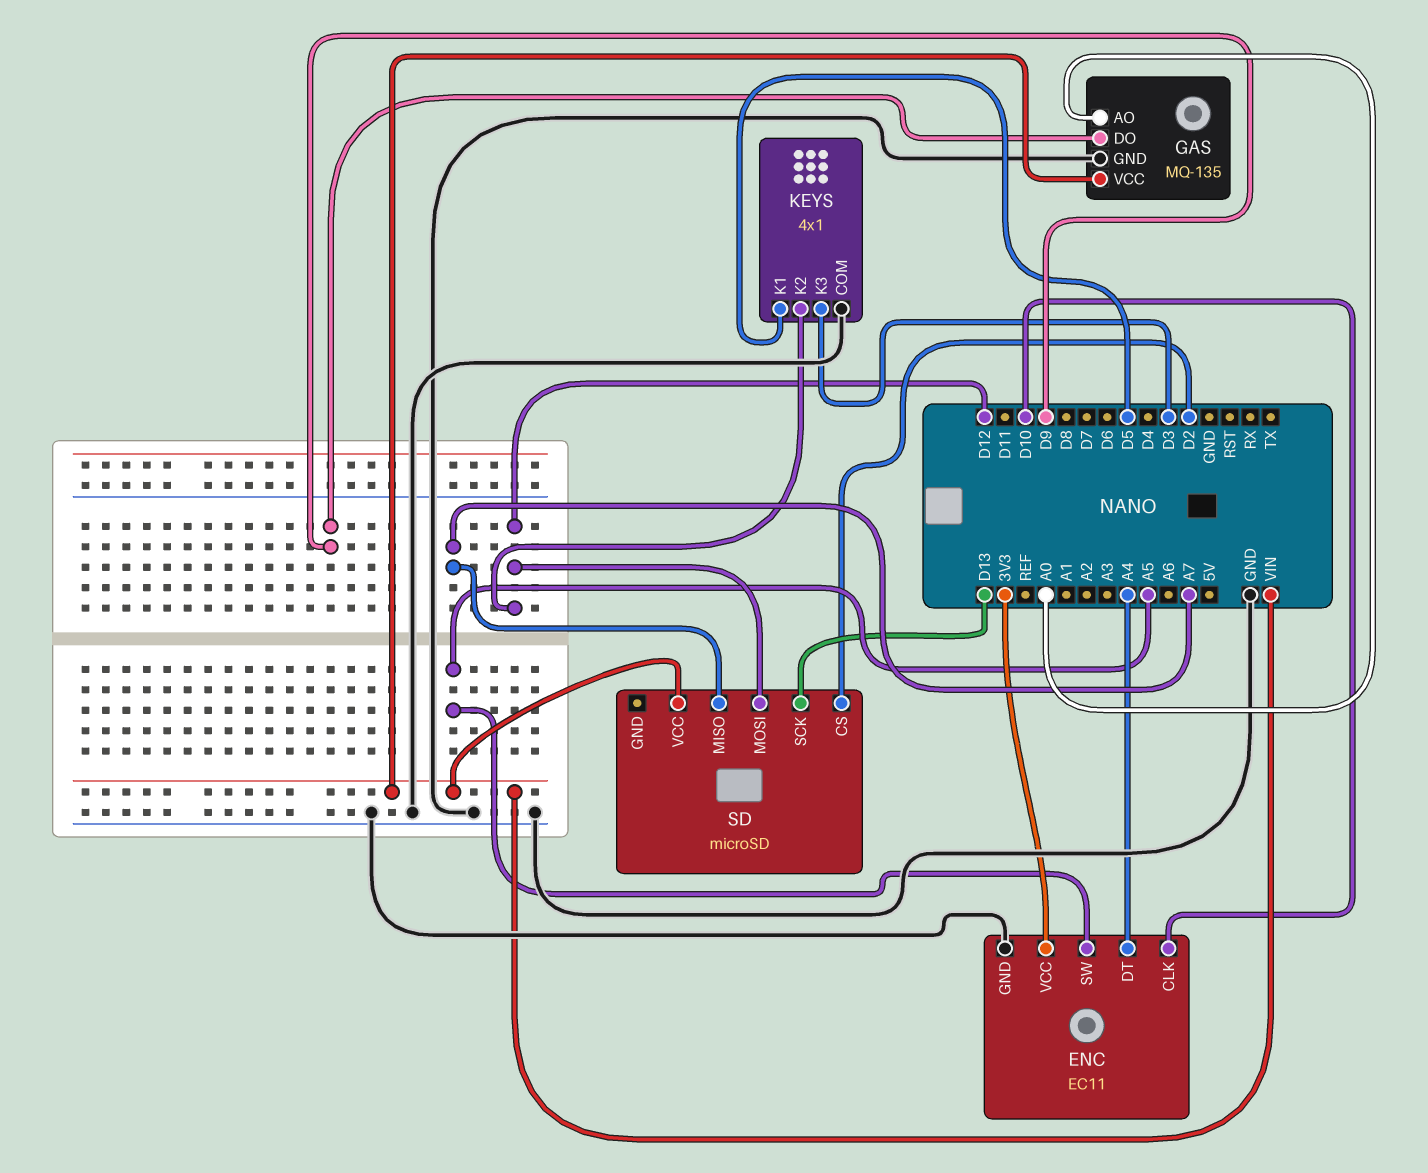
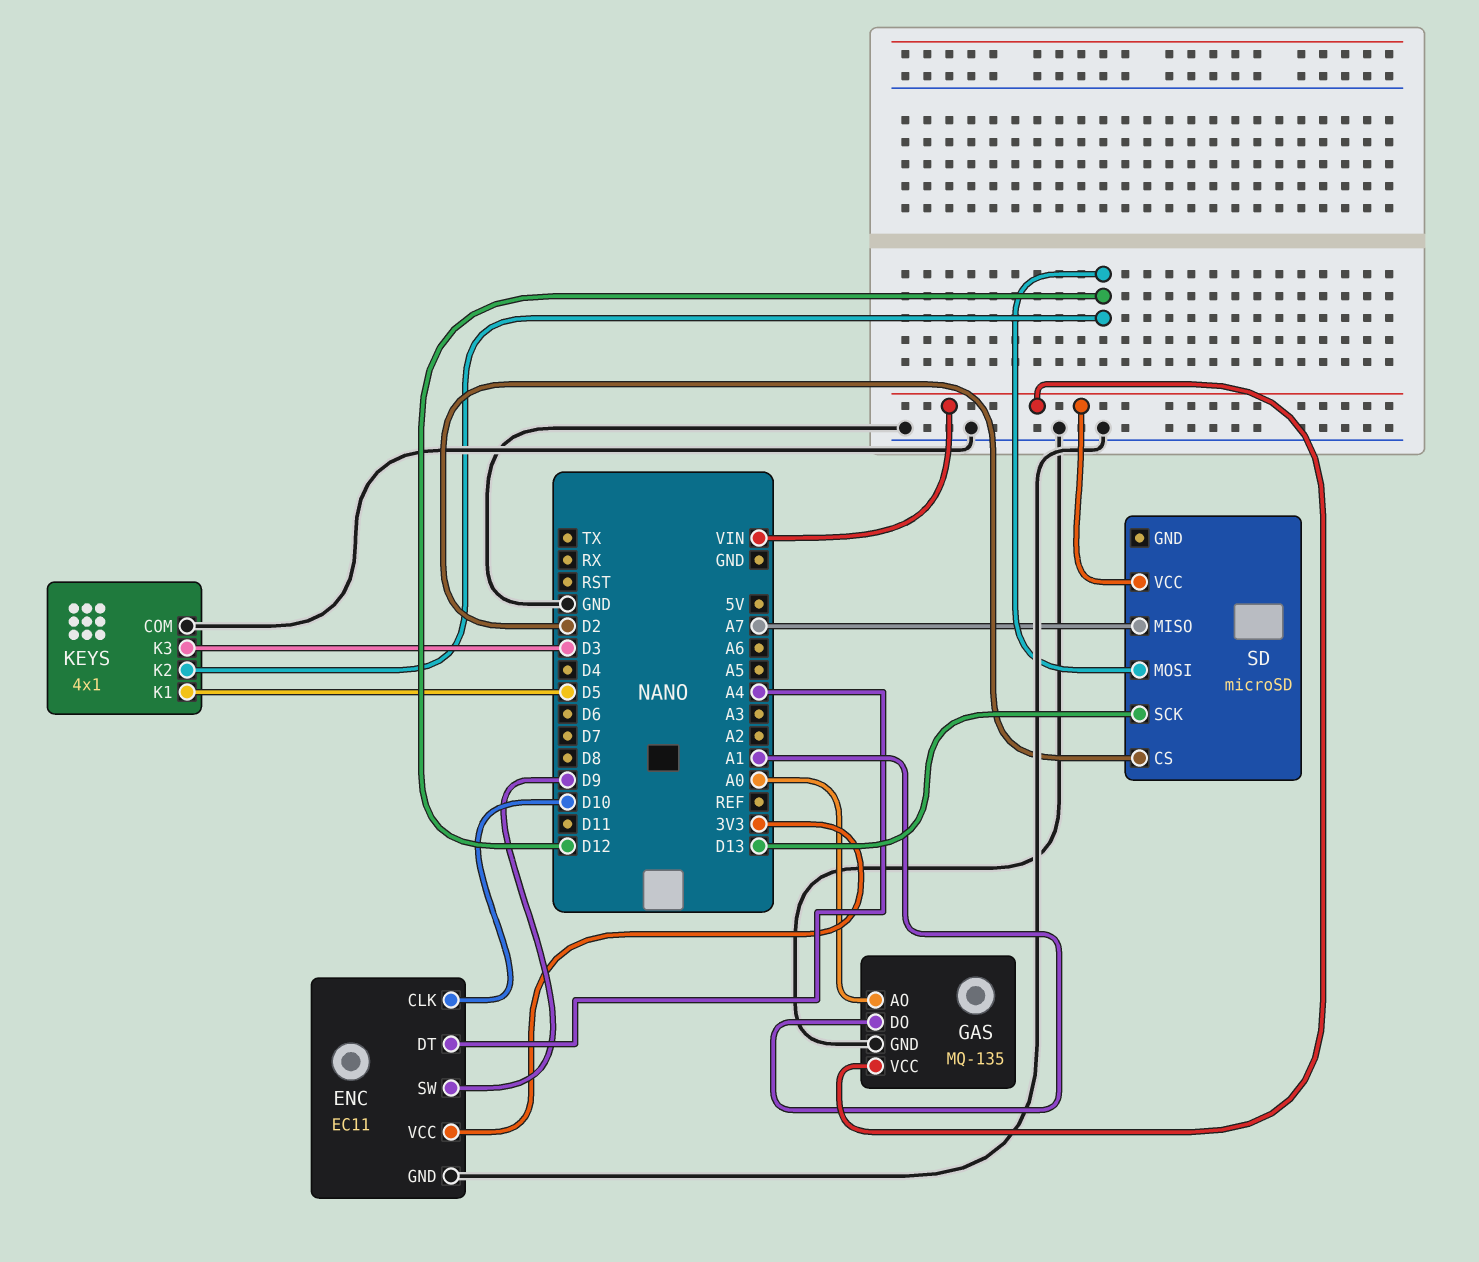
ENC pin SW: A5 -> D9
GAS pin DO: D9 -> A1

